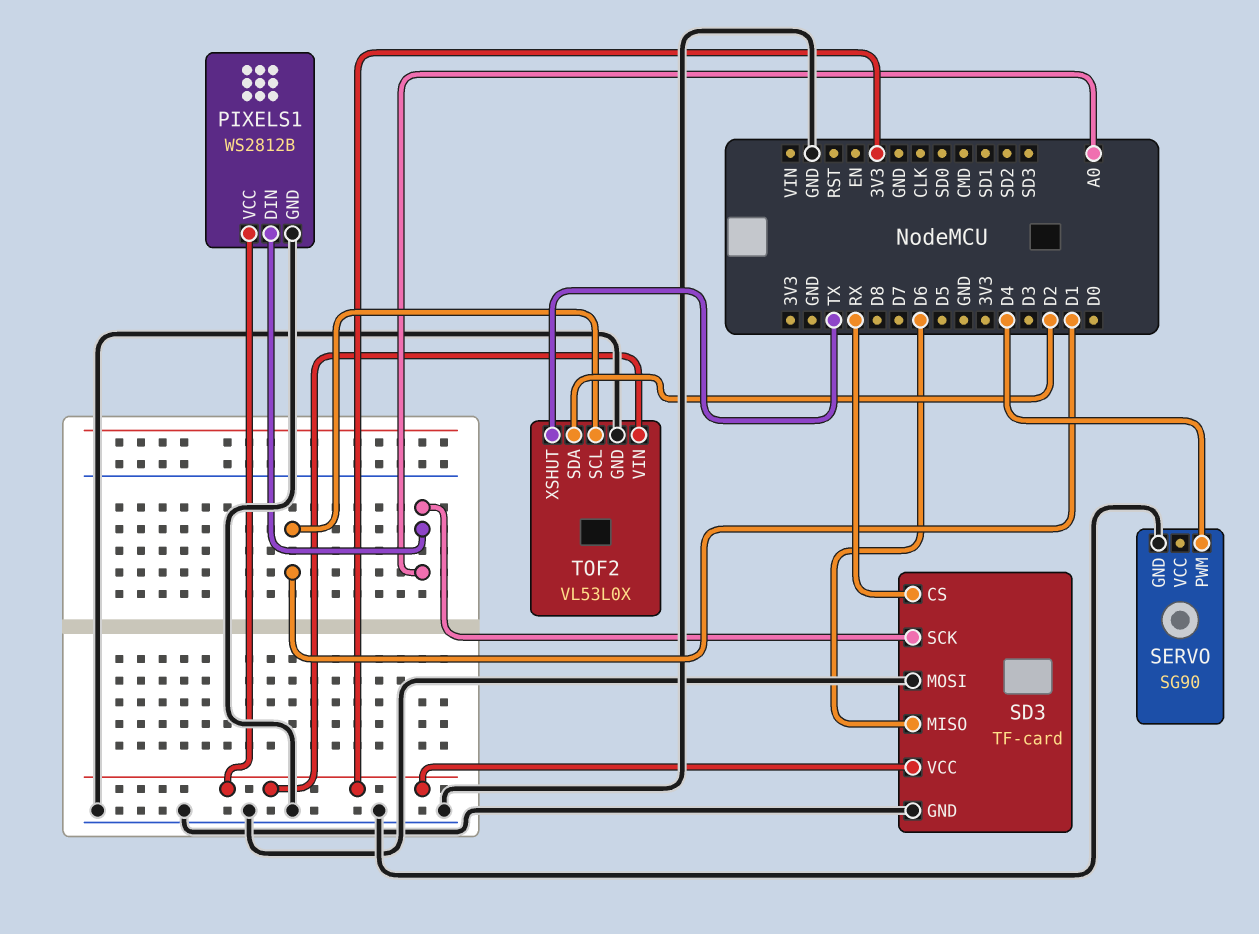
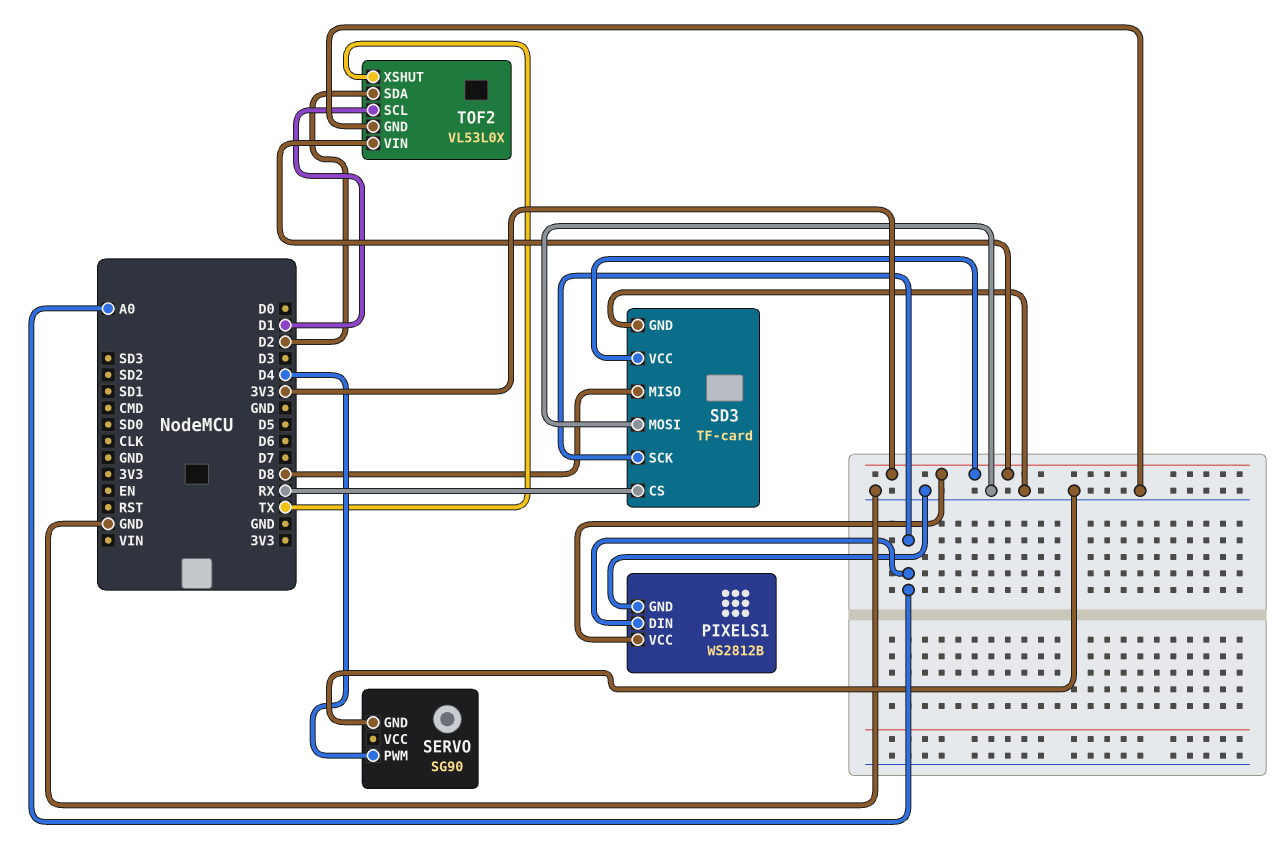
SD3 pin MISO: D6 -> D8

